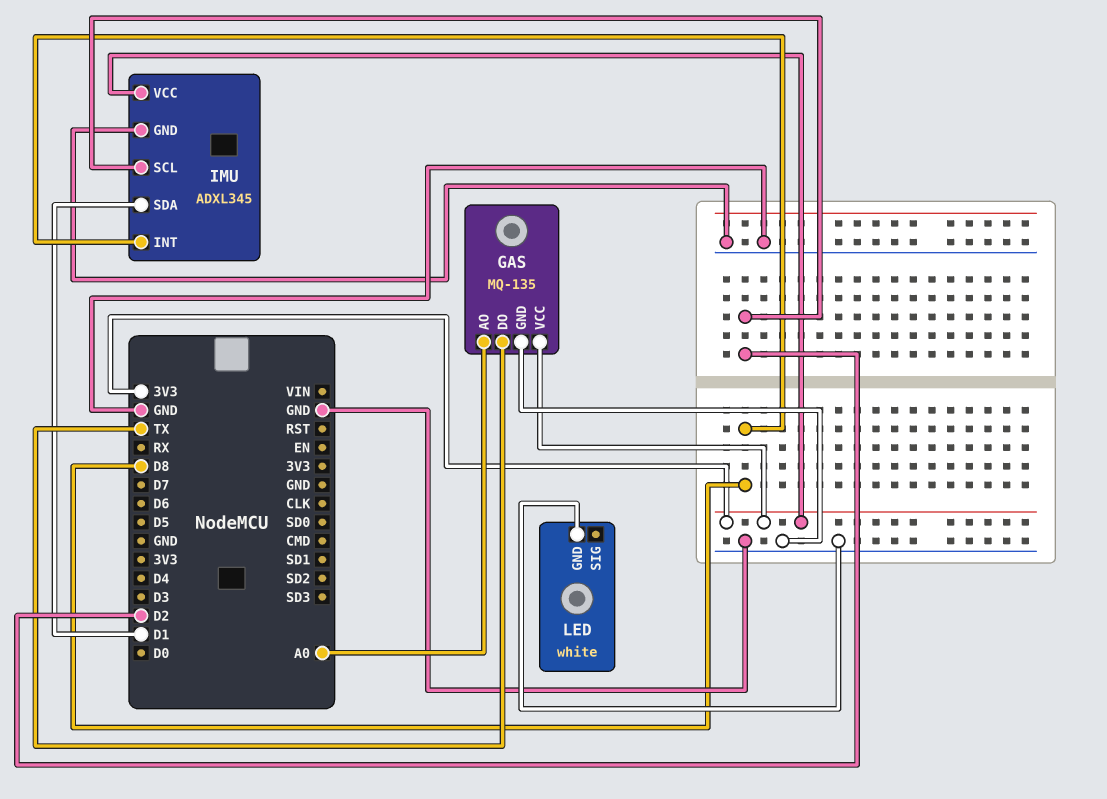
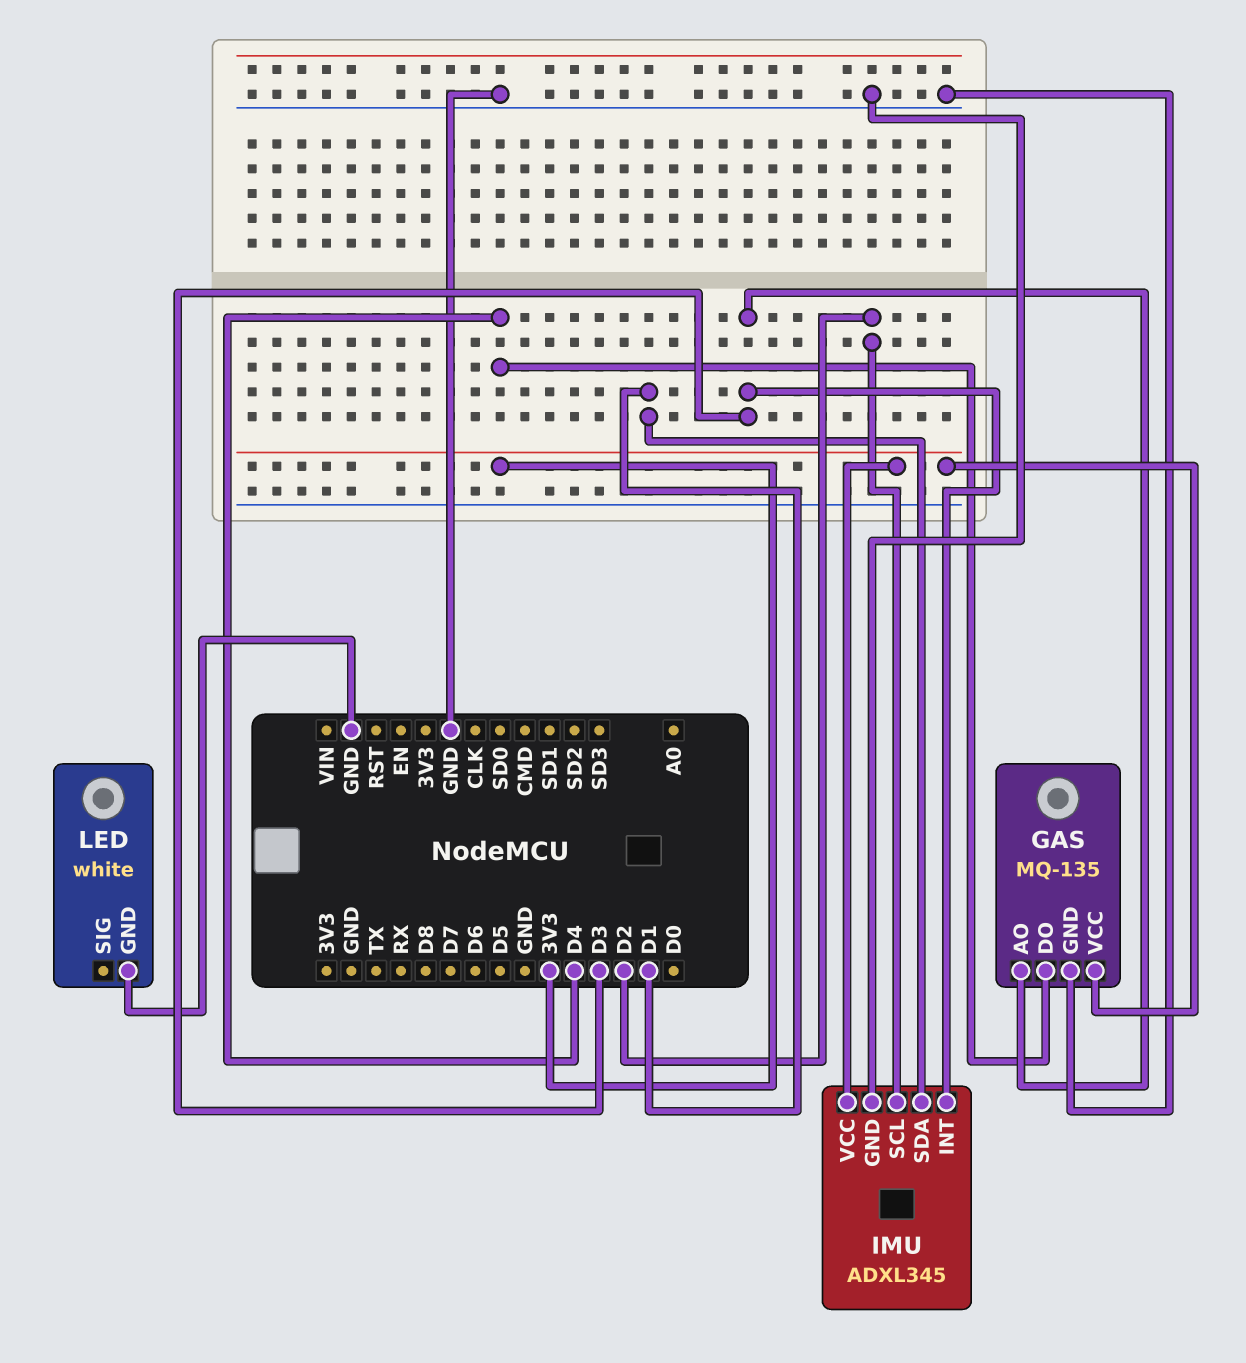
GAS pin AO: A0 -> D3
GAS pin DO: TX -> D4
IMU pin INT: D8 -> D3

